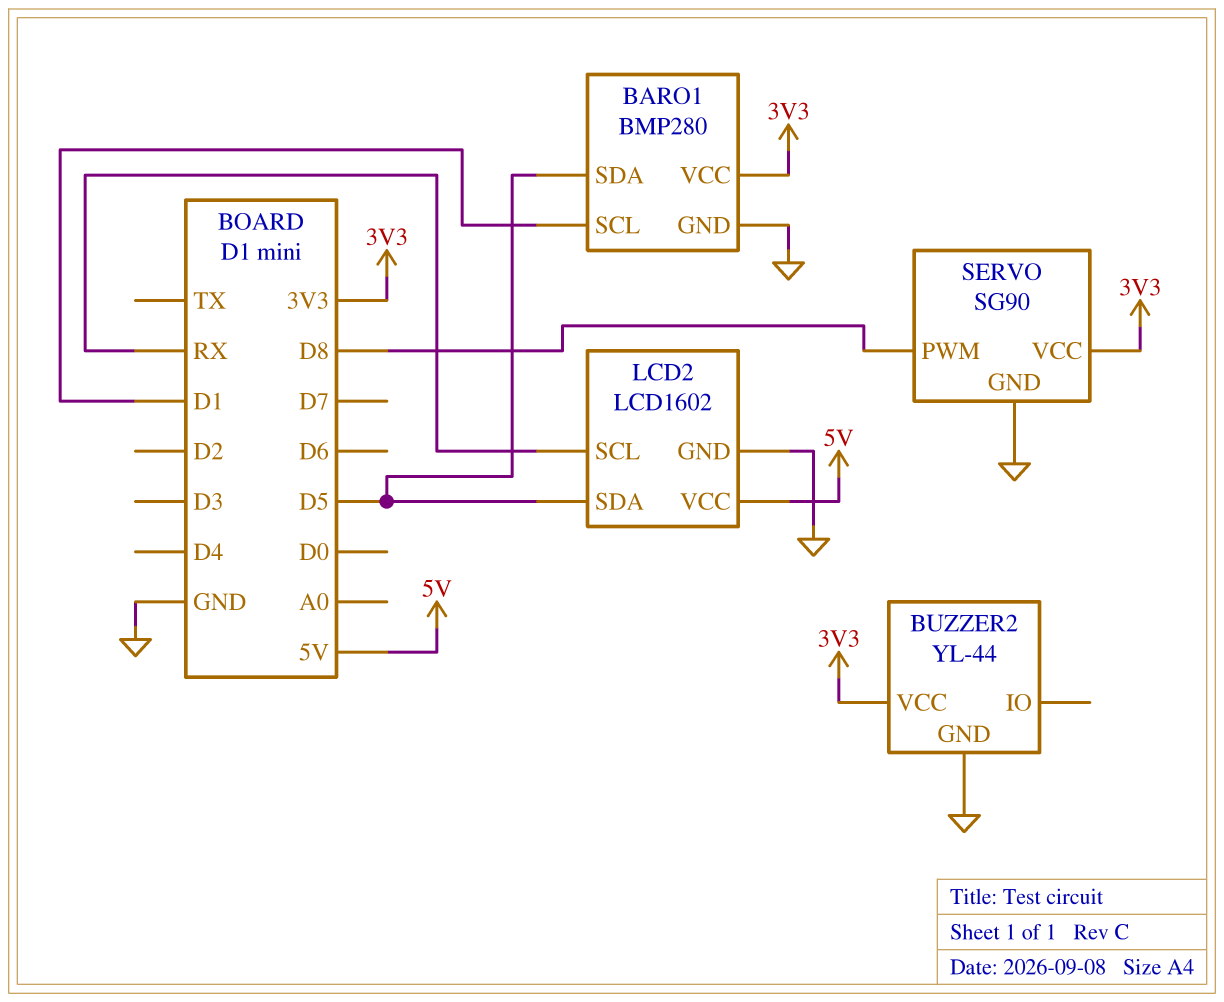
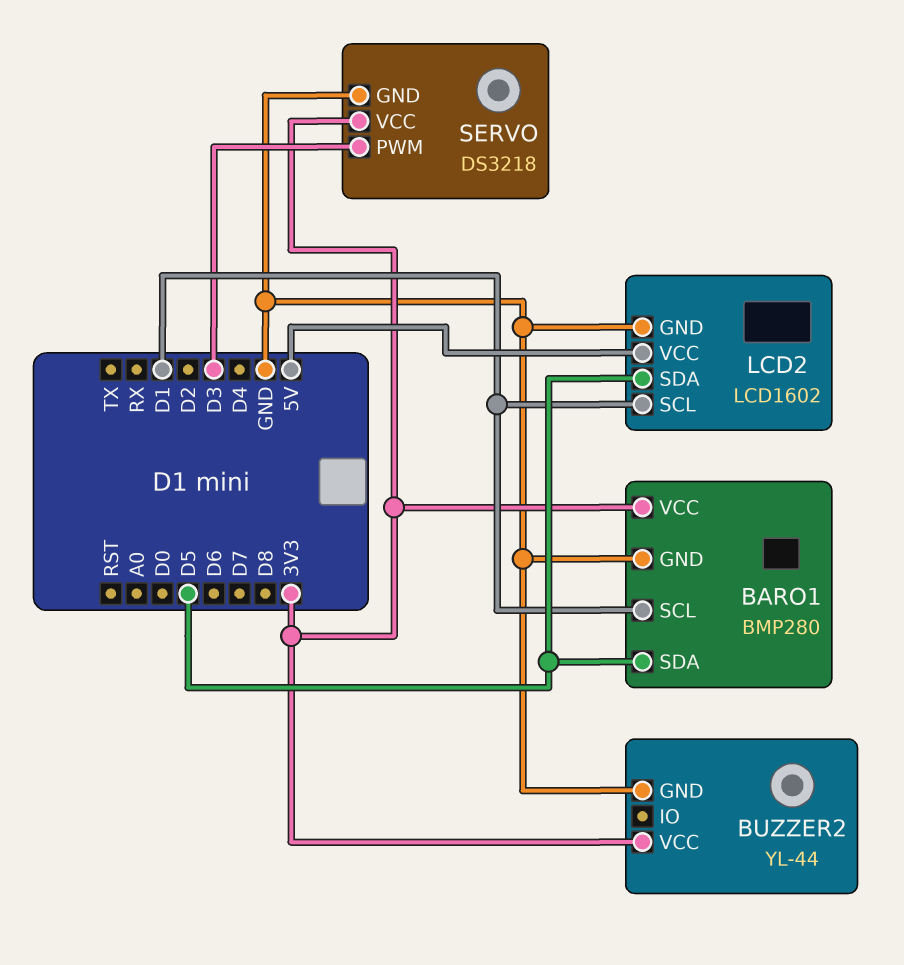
LCD2 pin SCL: RX -> D1
SERVO: SG90 -> DS3218
SERVO pin PWM: D8 -> D3

